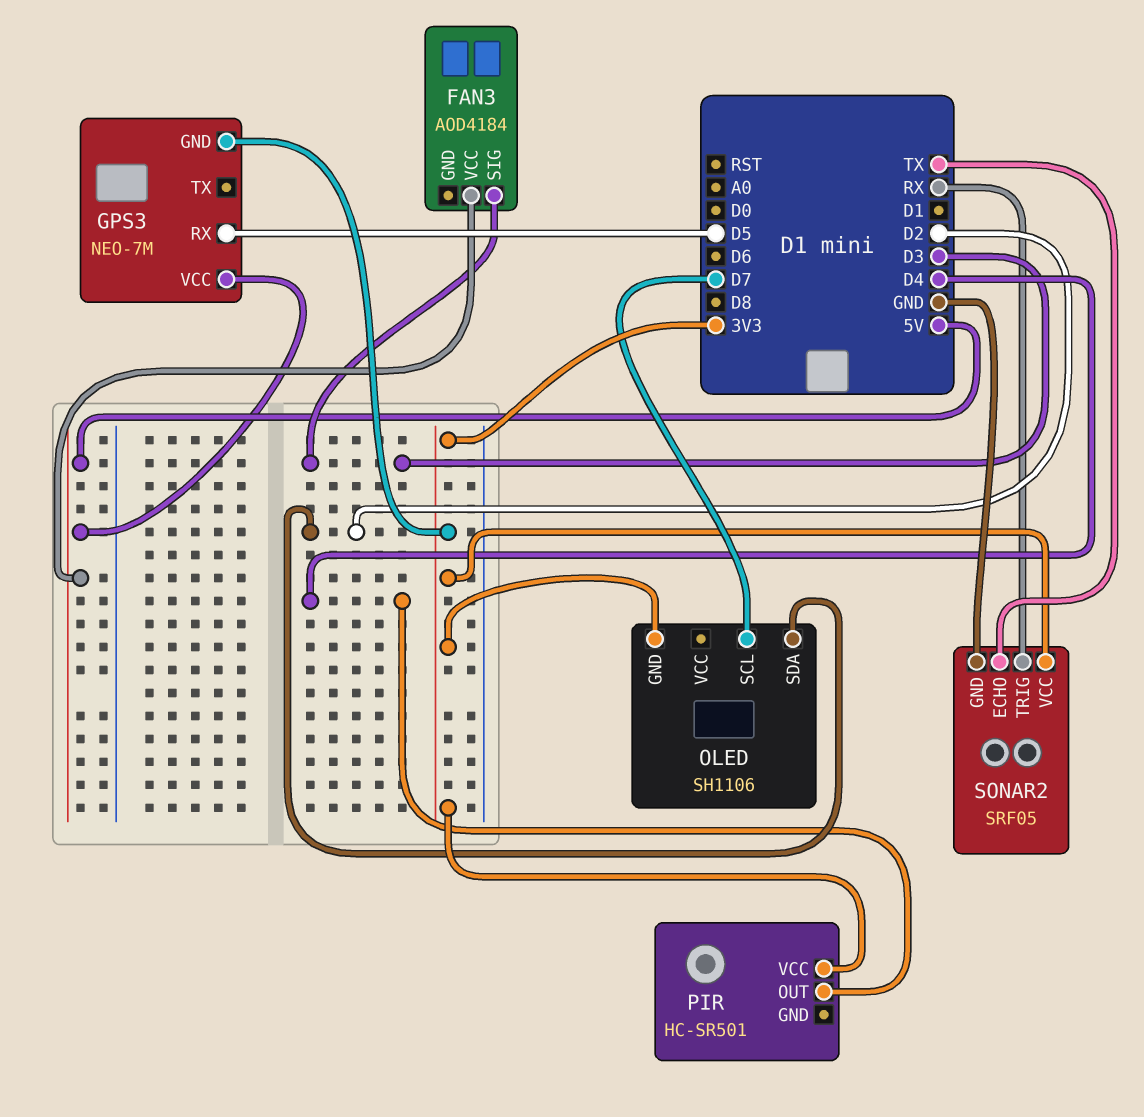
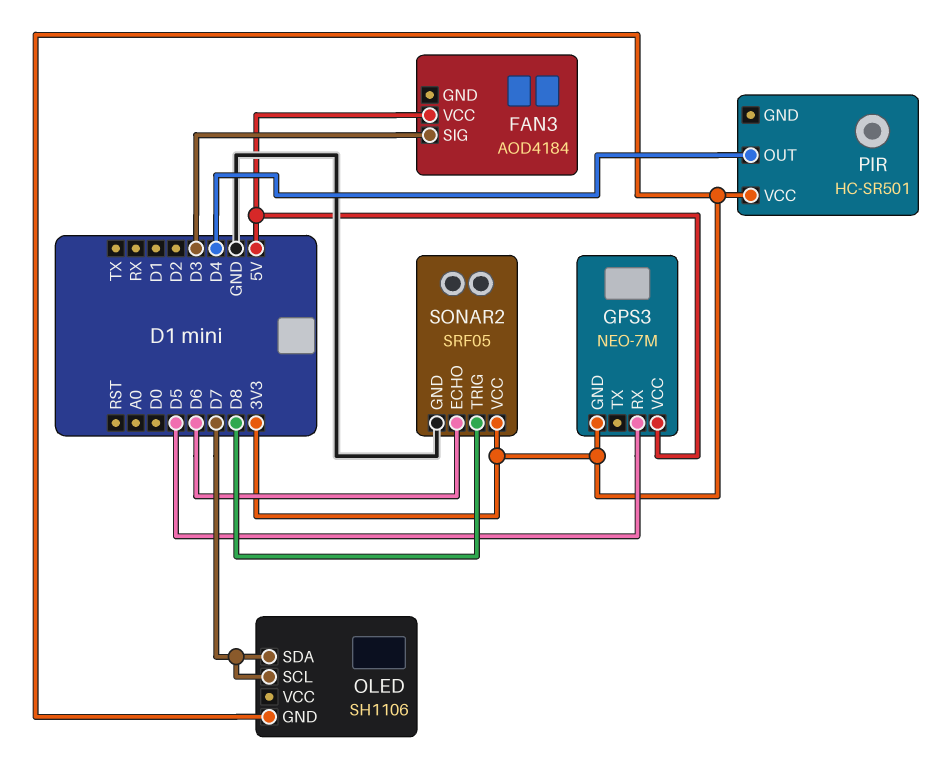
OLED pin SDA: D2 -> D7
SONAR2 pin ECHO: TX -> D6
SONAR2 pin TRIG: RX -> D8

